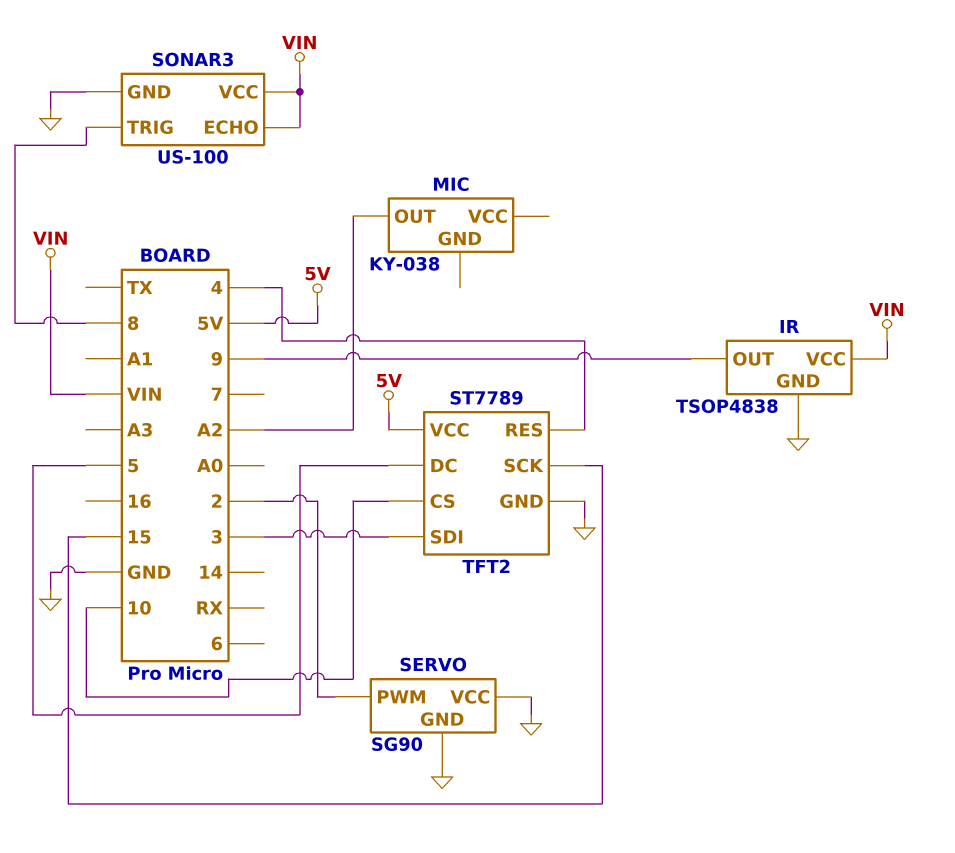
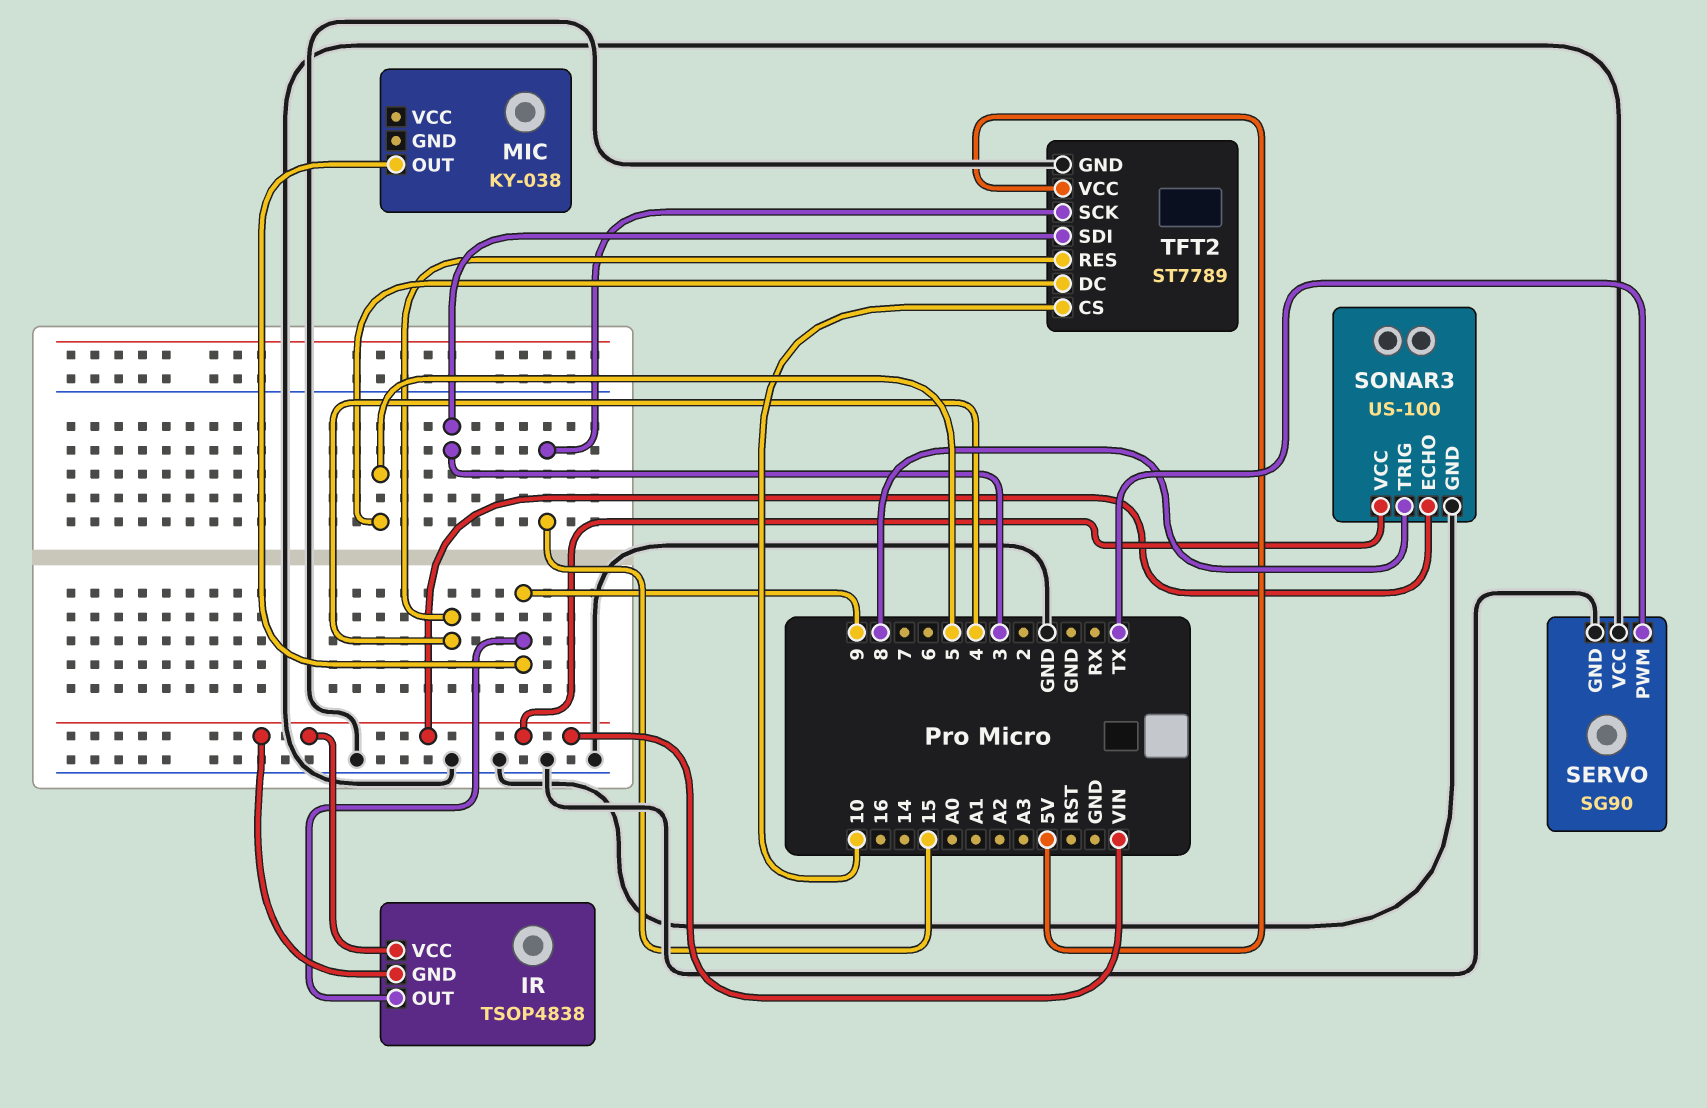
IR pin GND: GND -> VIN
MIC pin OUT: A2 -> 9
SERVO pin PWM: 2 -> TX

